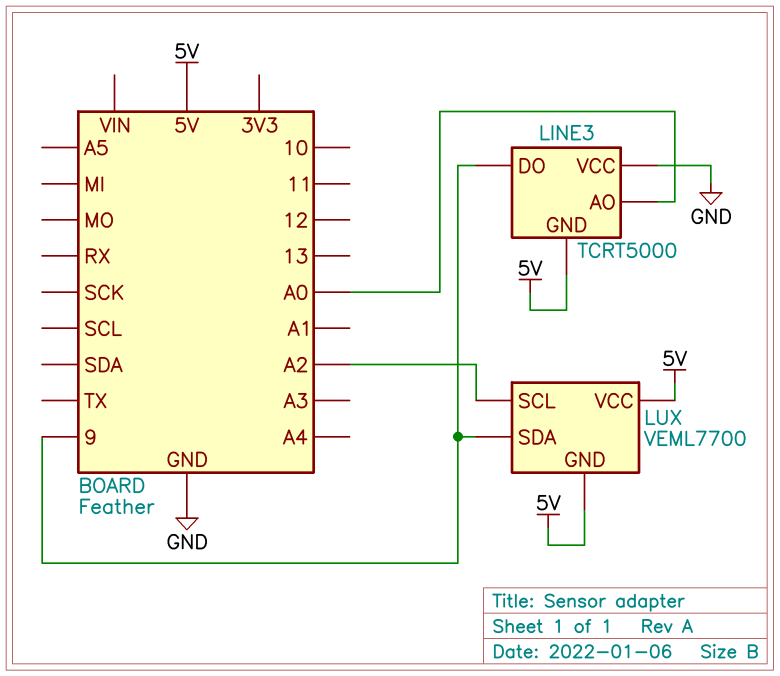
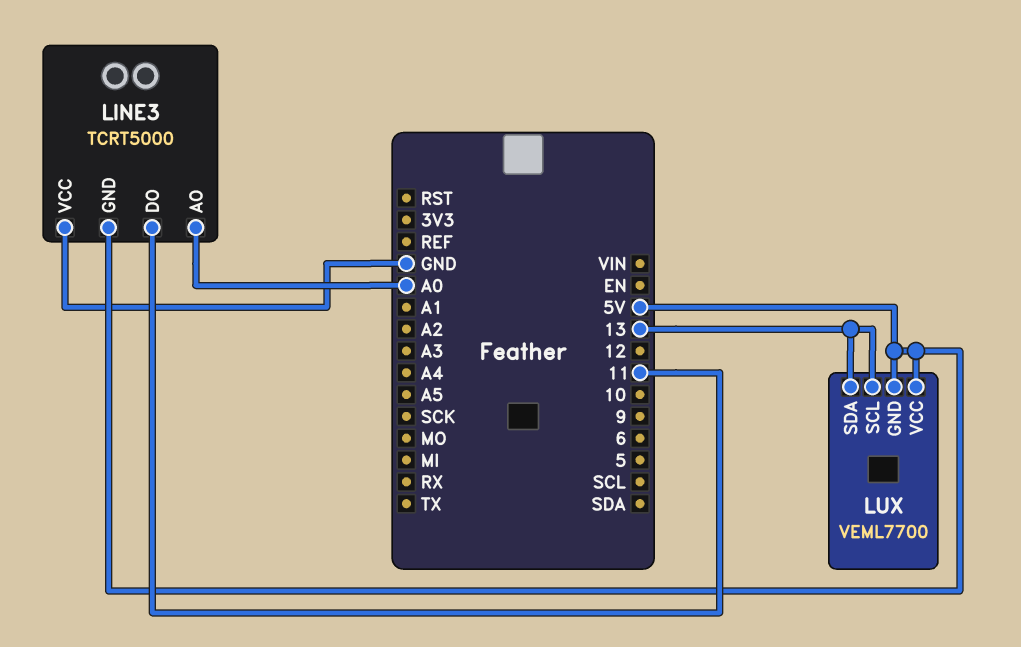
LINE3 pin DO: 9 -> 11
LUX pin SCL: A2 -> 13
LUX pin SDA: 9 -> 13

